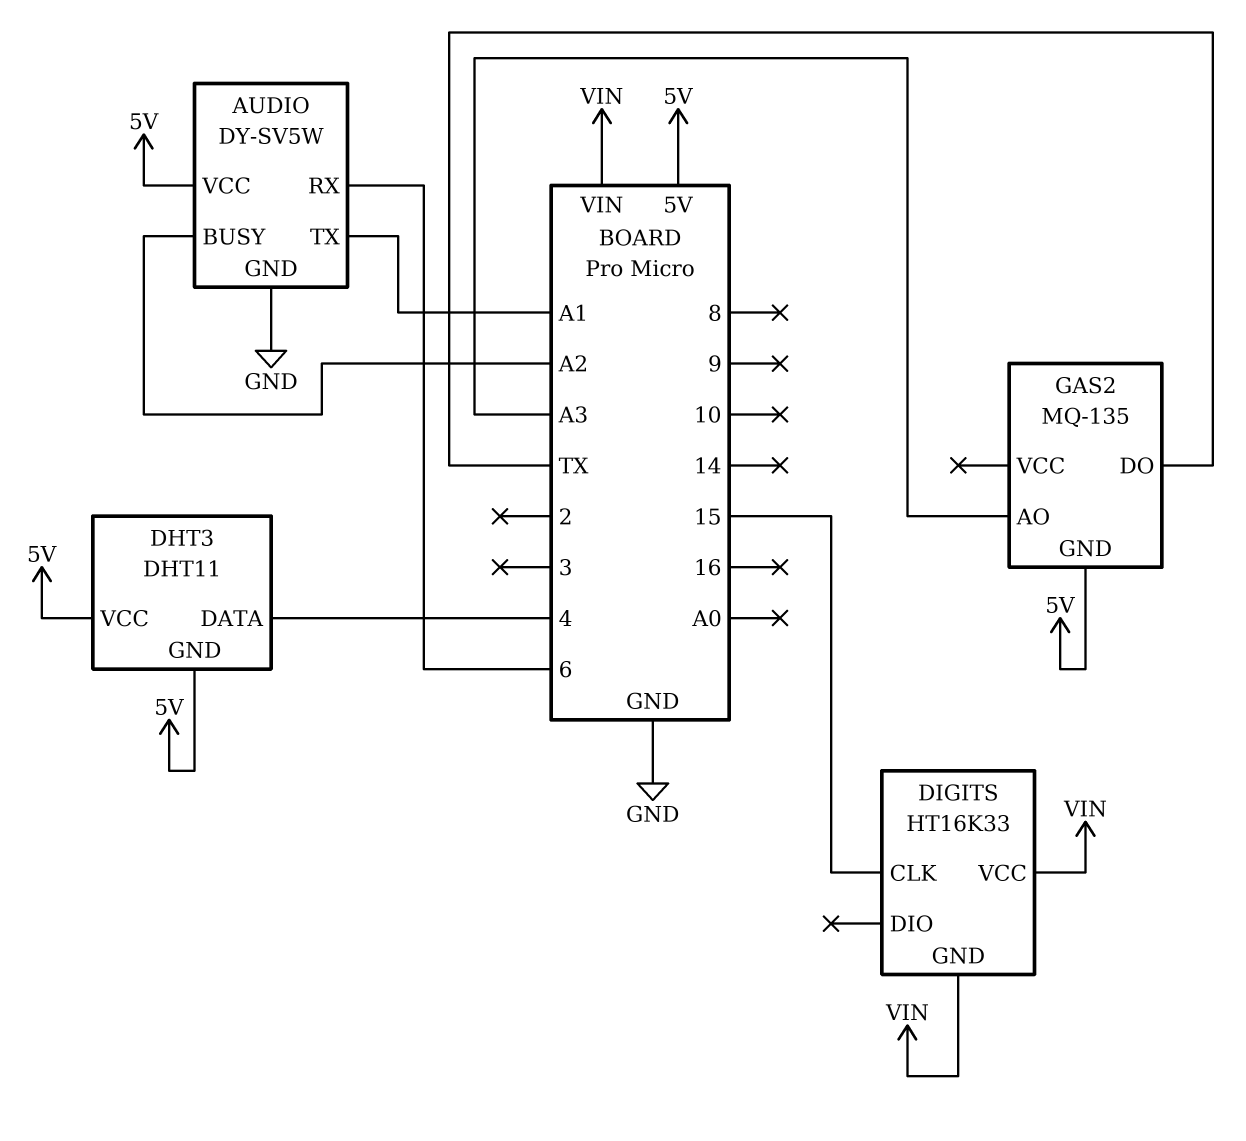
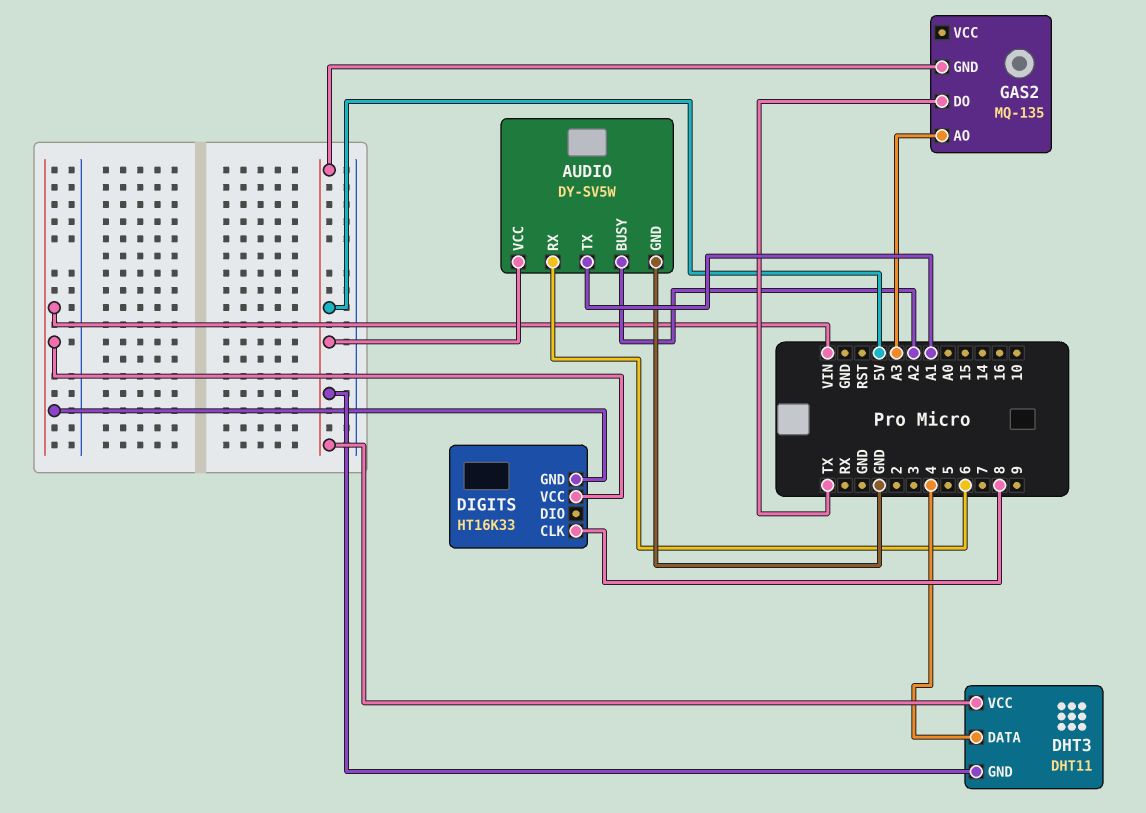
DIGITS pin CLK: 15 -> 8

